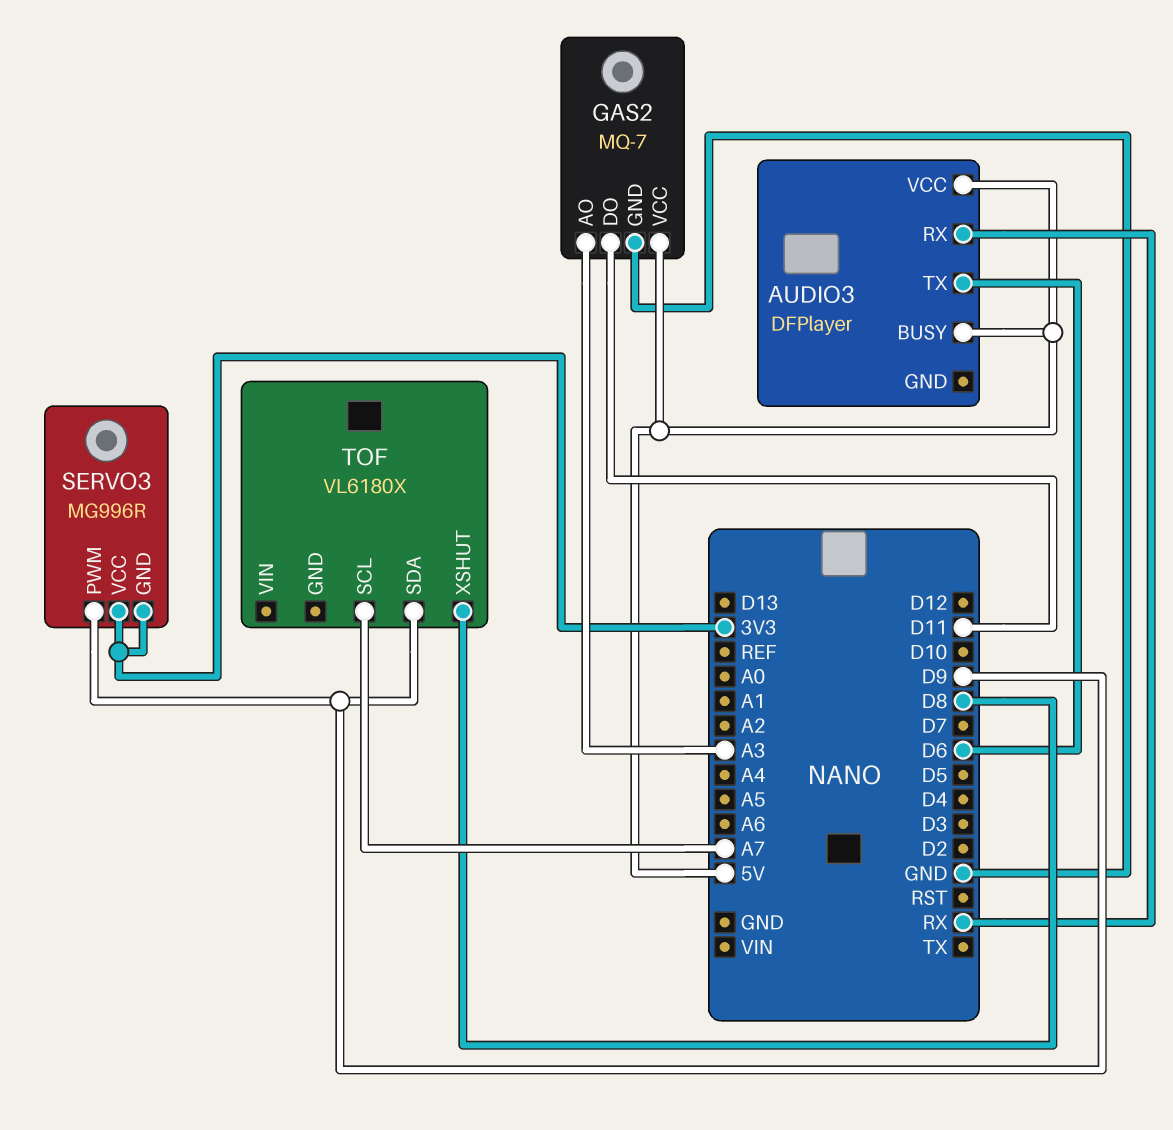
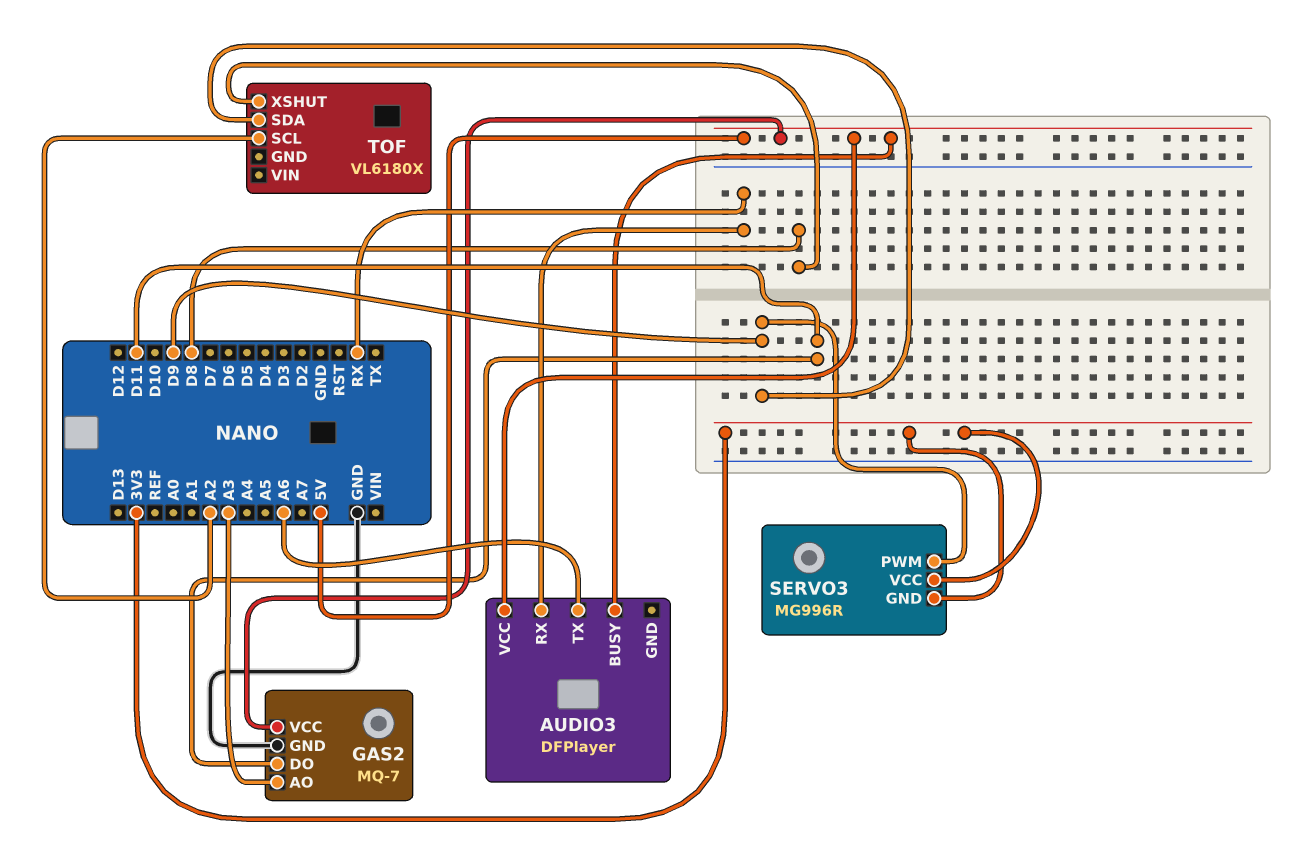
AUDIO3 pin TX: D6 -> A6
TOF pin SCL: A7 -> A2

